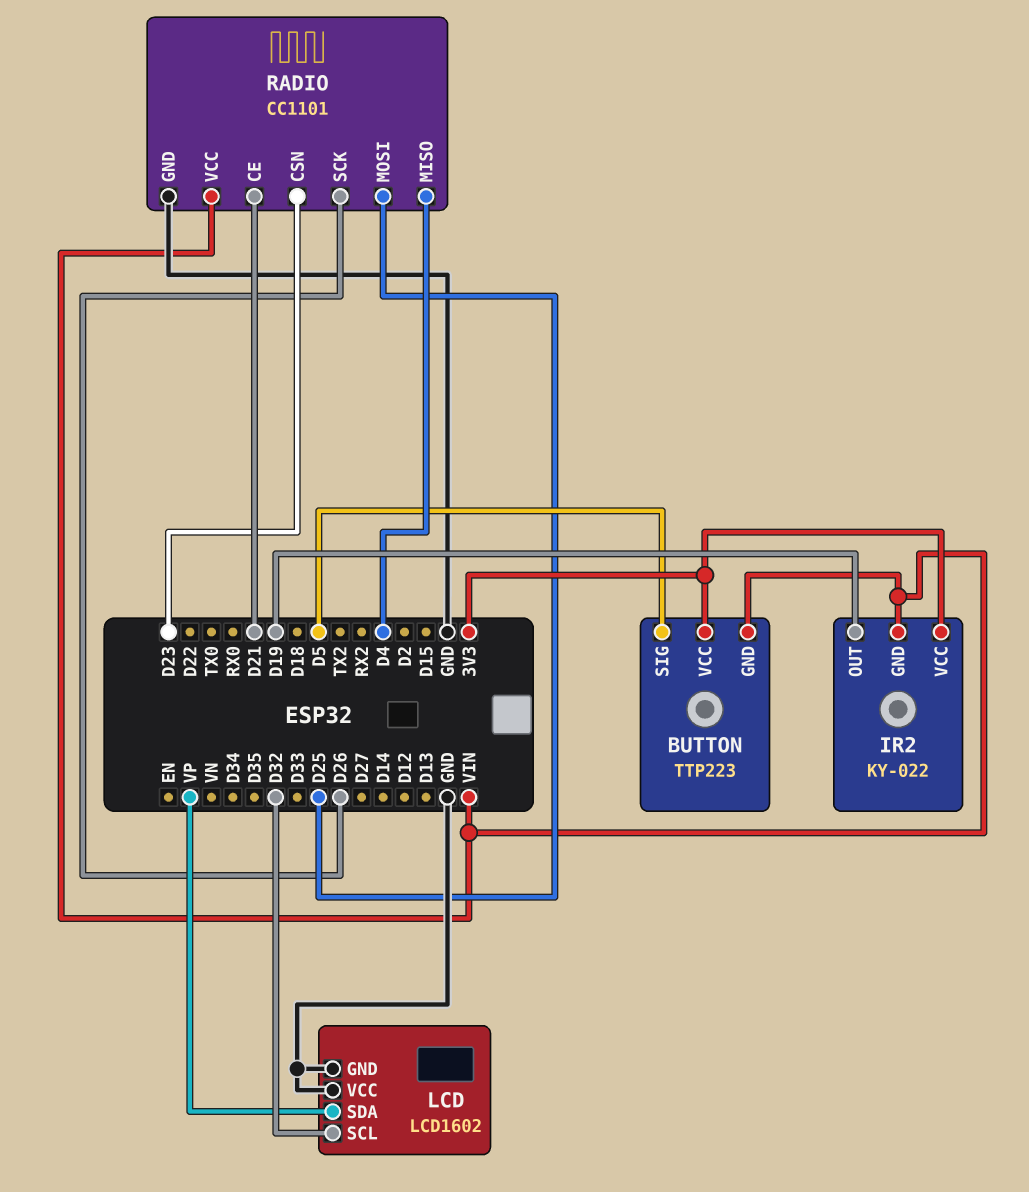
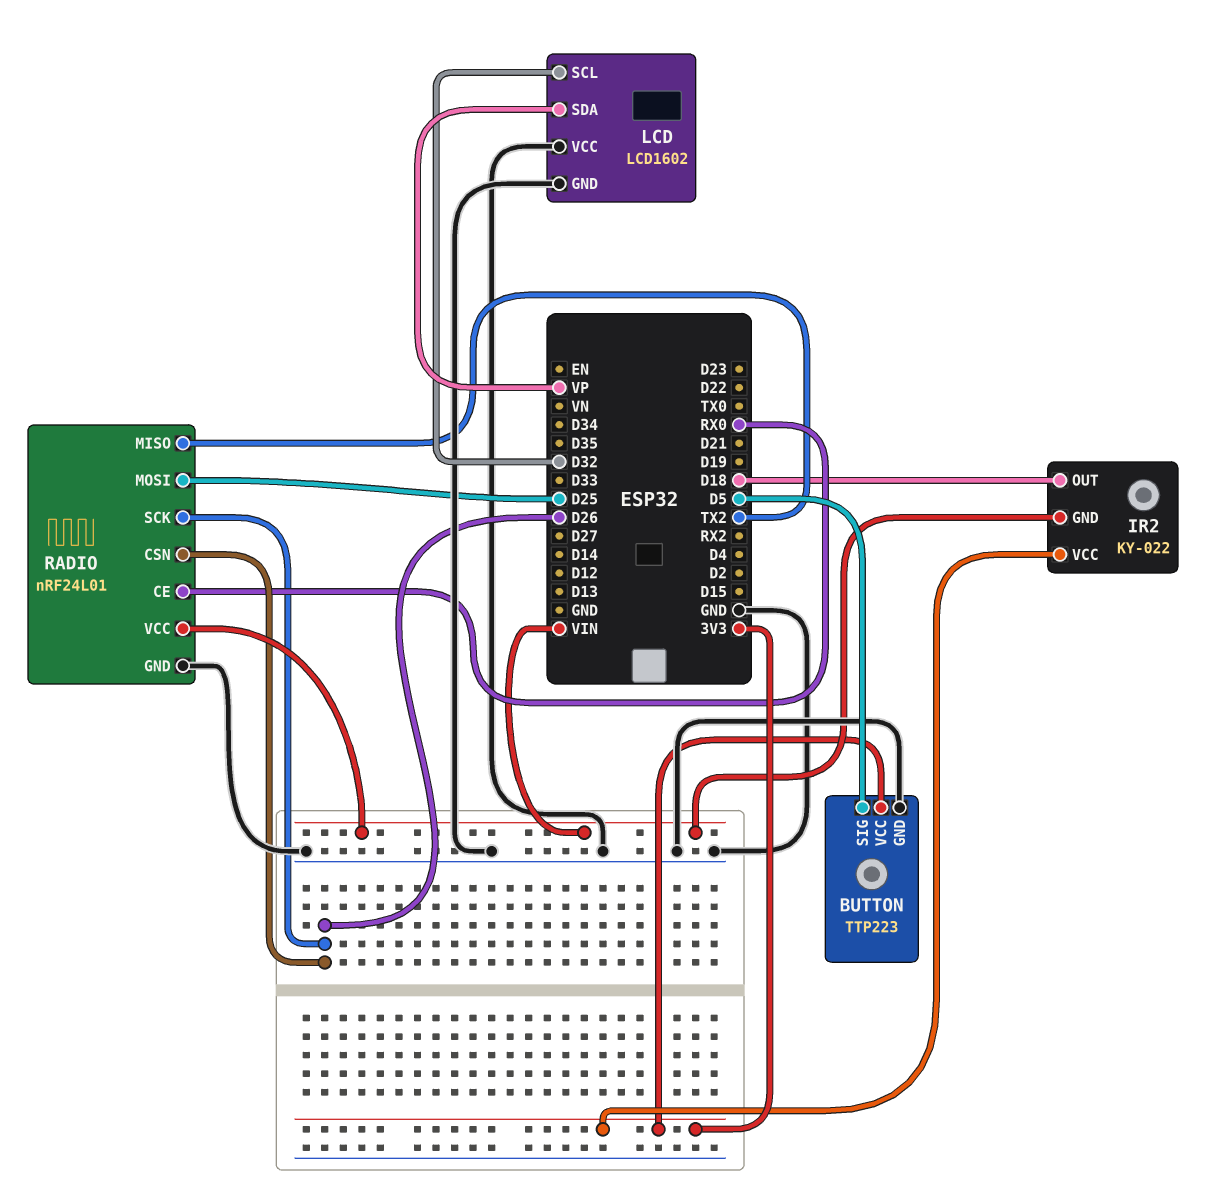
BUTTON pin GND: VIN -> GND
IR2 pin OUT: D19 -> D18
RADIO: CC1101 -> nRF24L01
RADIO pin CE: D21 -> RX0
RADIO pin CSN: D23 -> D26
RADIO pin MISO: D4 -> TX2

